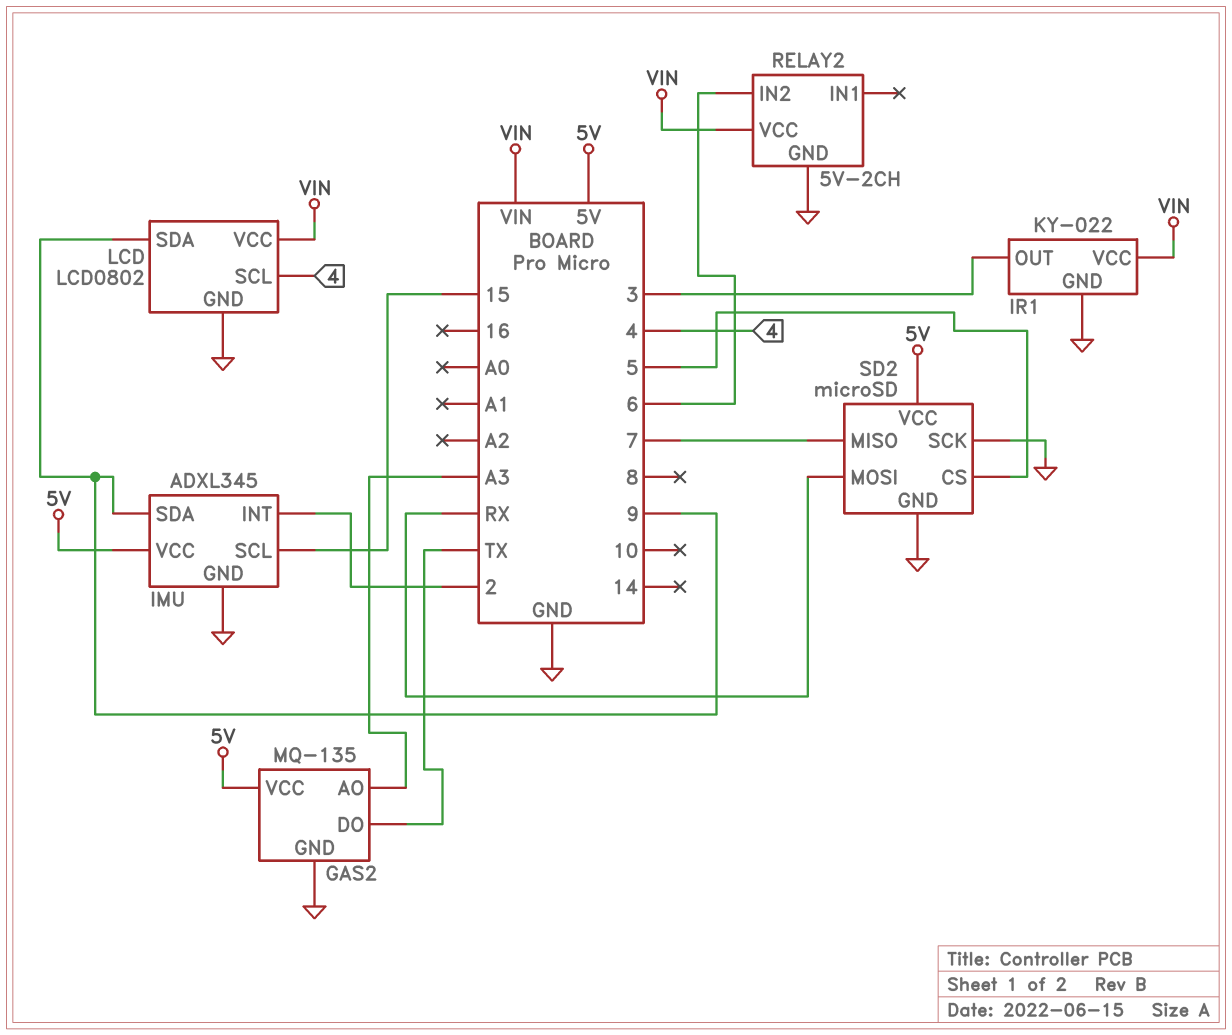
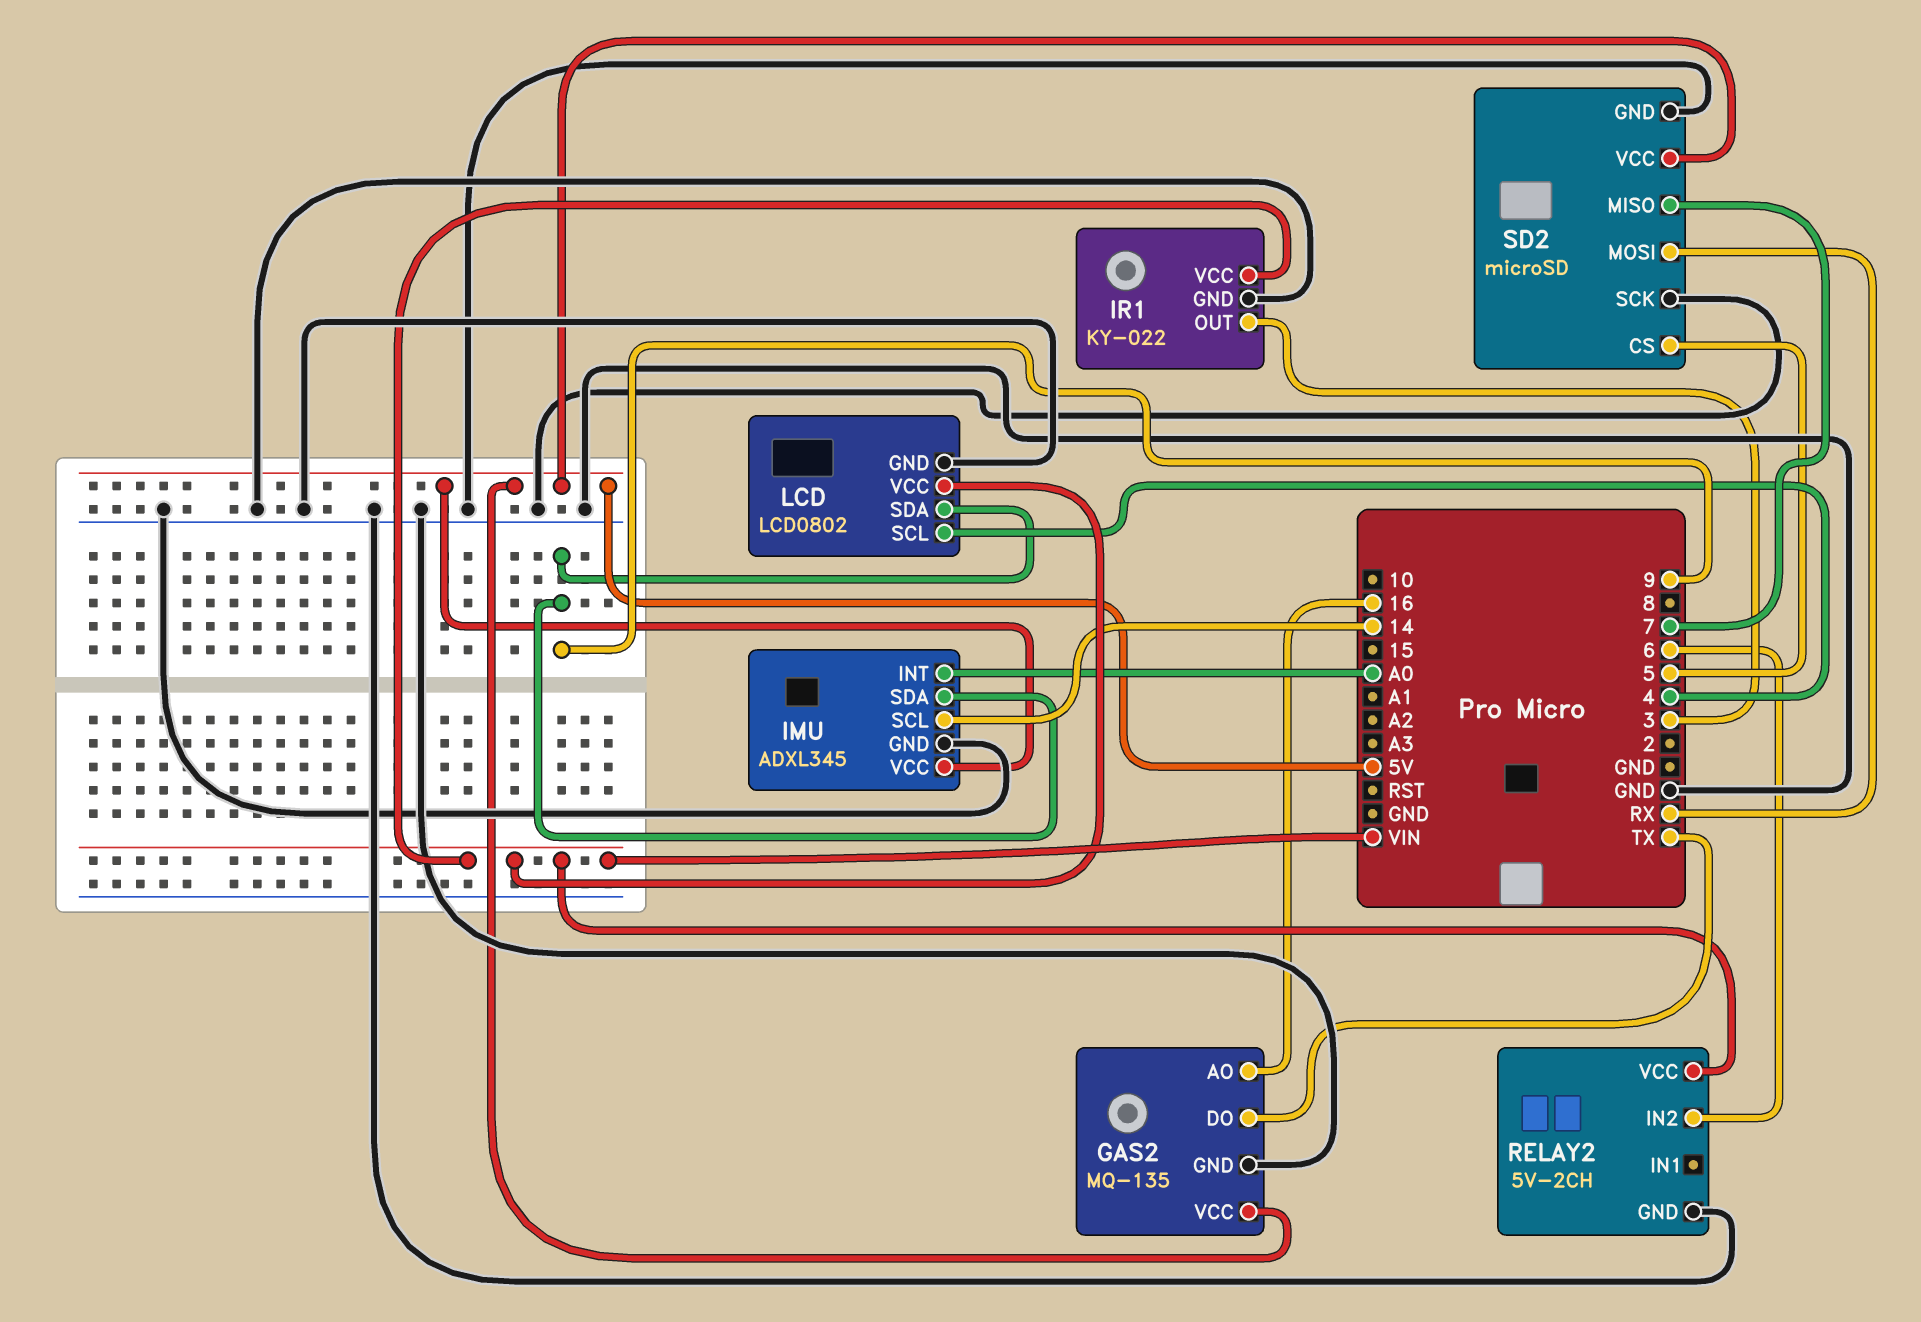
GAS2 pin AO: A3 -> 16
IMU pin INT: 2 -> A0
IMU pin SCL: 15 -> 14

